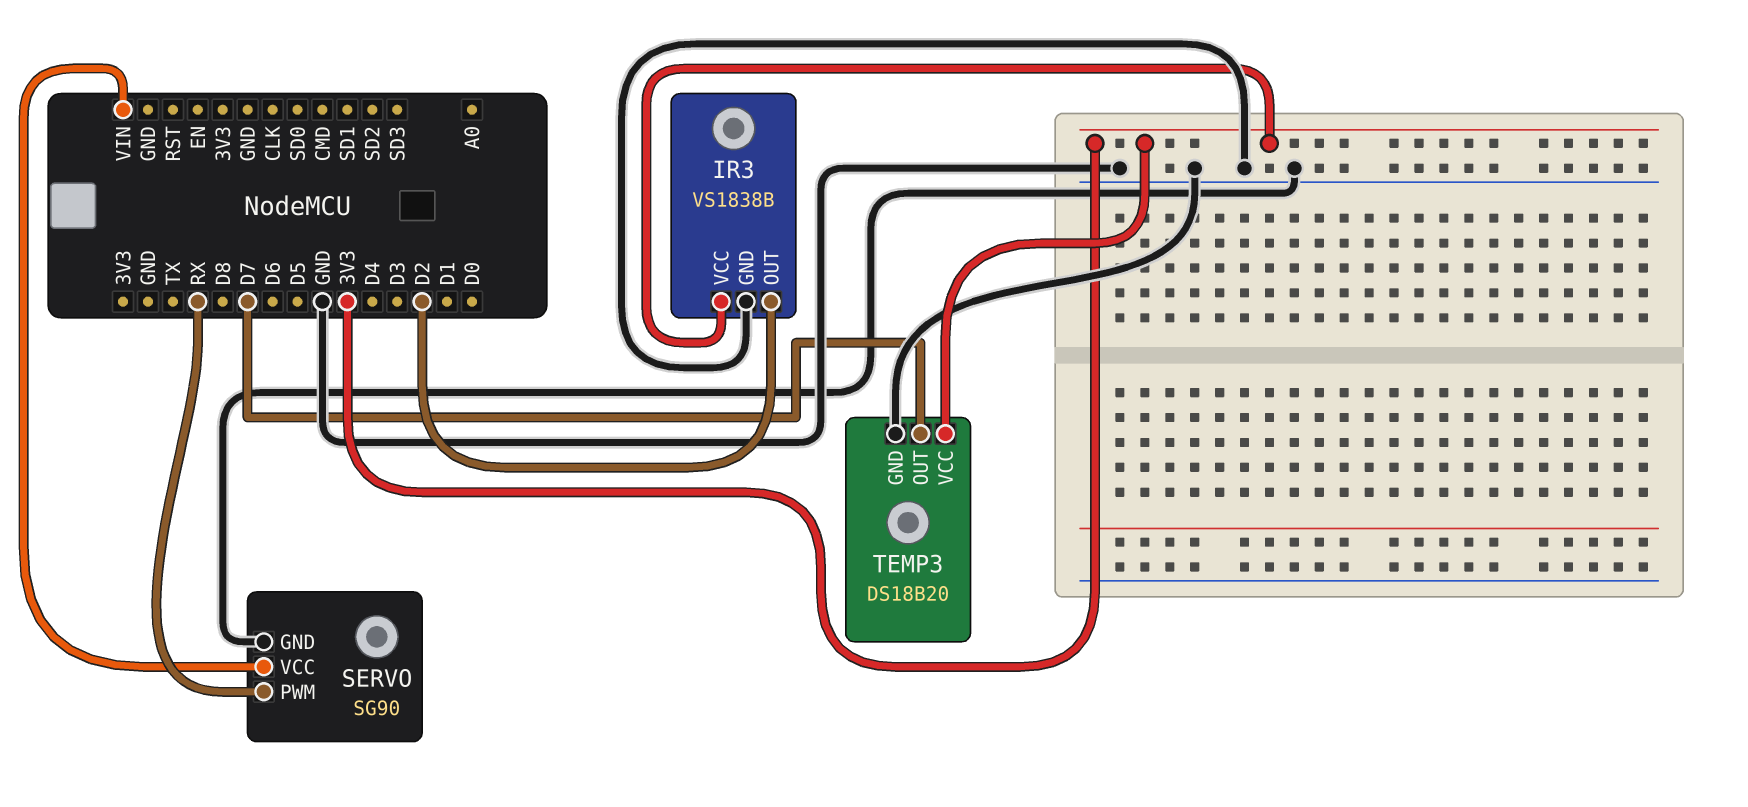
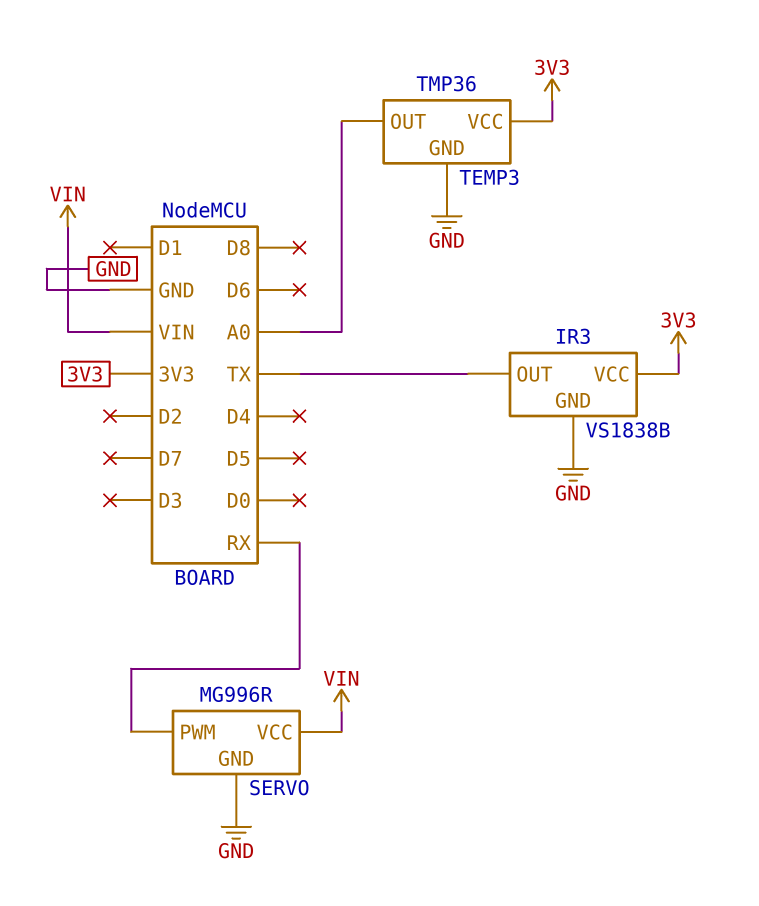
IR3 pin OUT: D2 -> TX
SERVO: SG90 -> MG996R
TEMP3: DS18B20 -> TMP36
TEMP3 pin OUT: D7 -> A0

